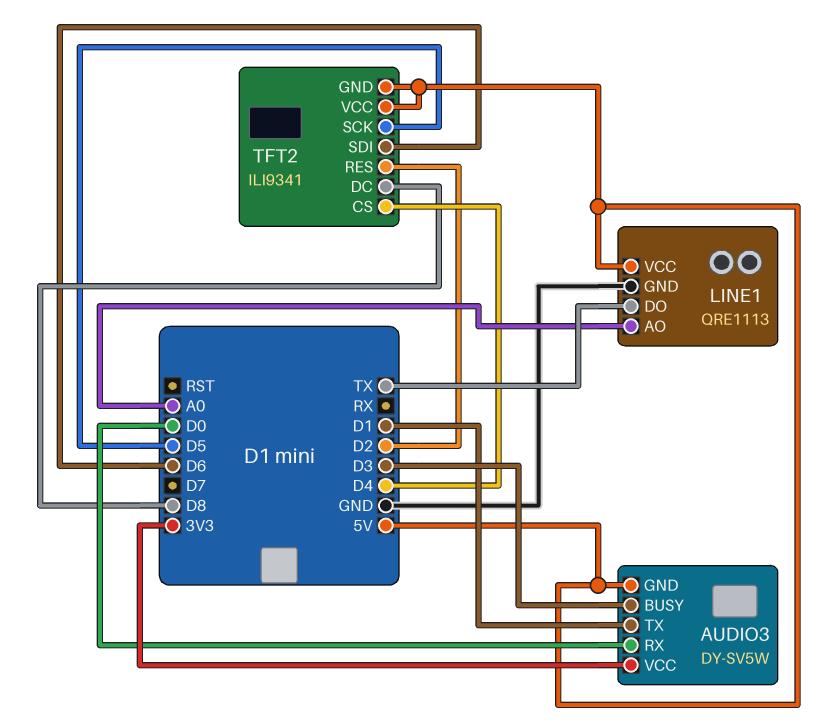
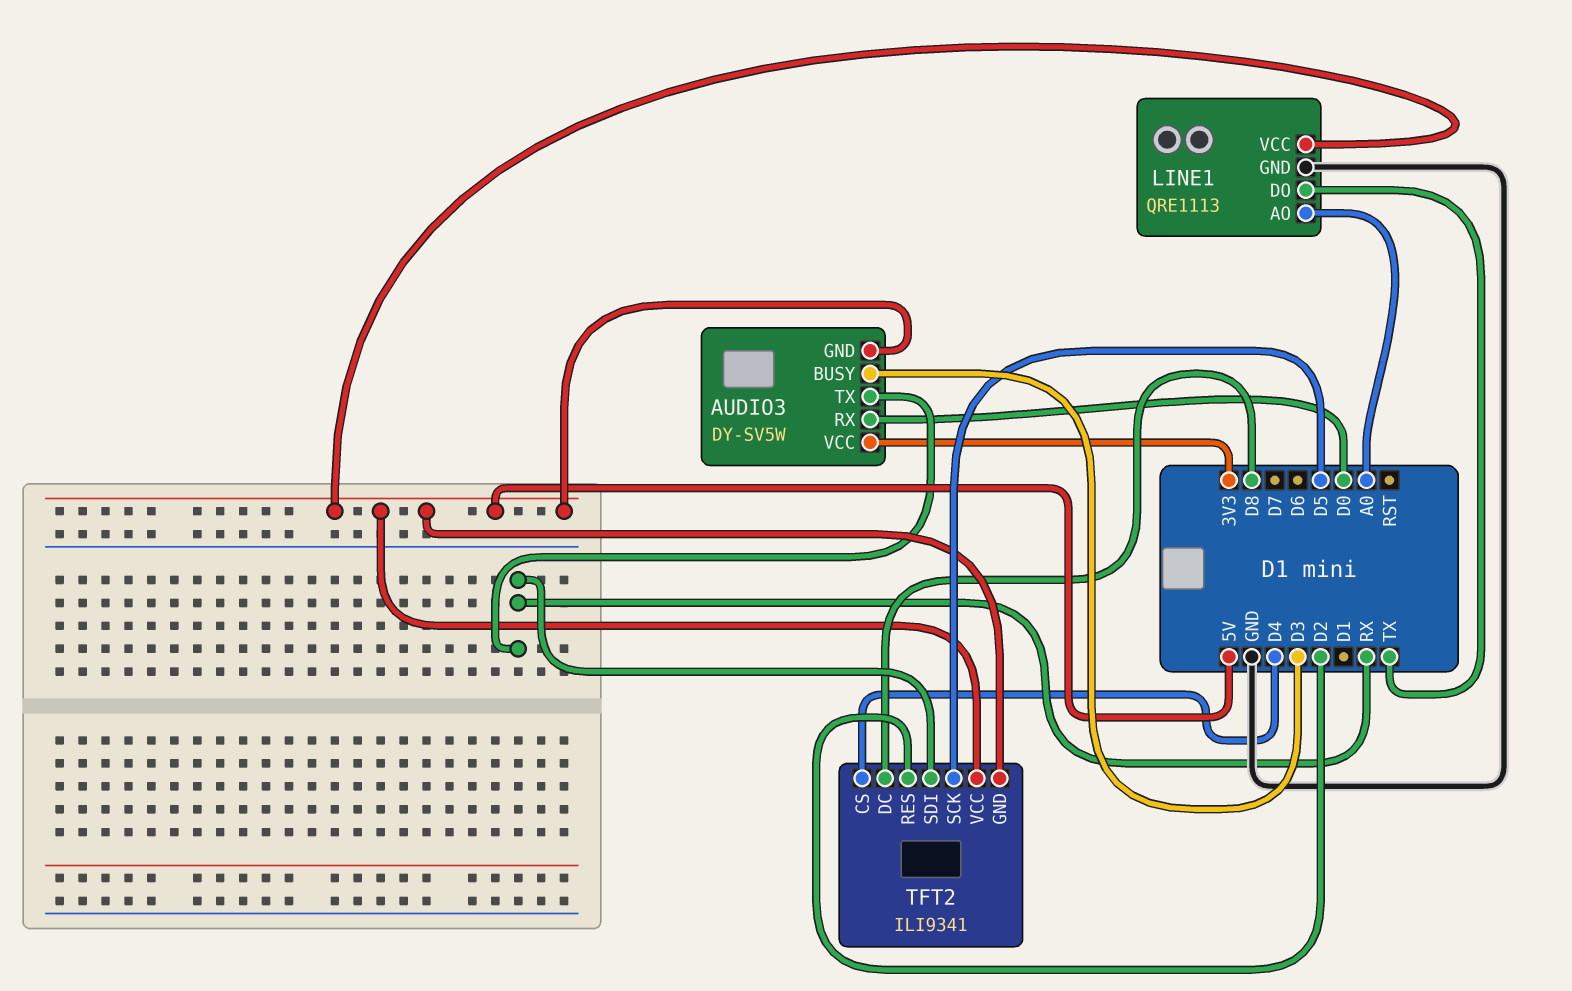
AUDIO3 pin TX: D1 -> RX
TFT2 pin SDI: D6 -> RX

